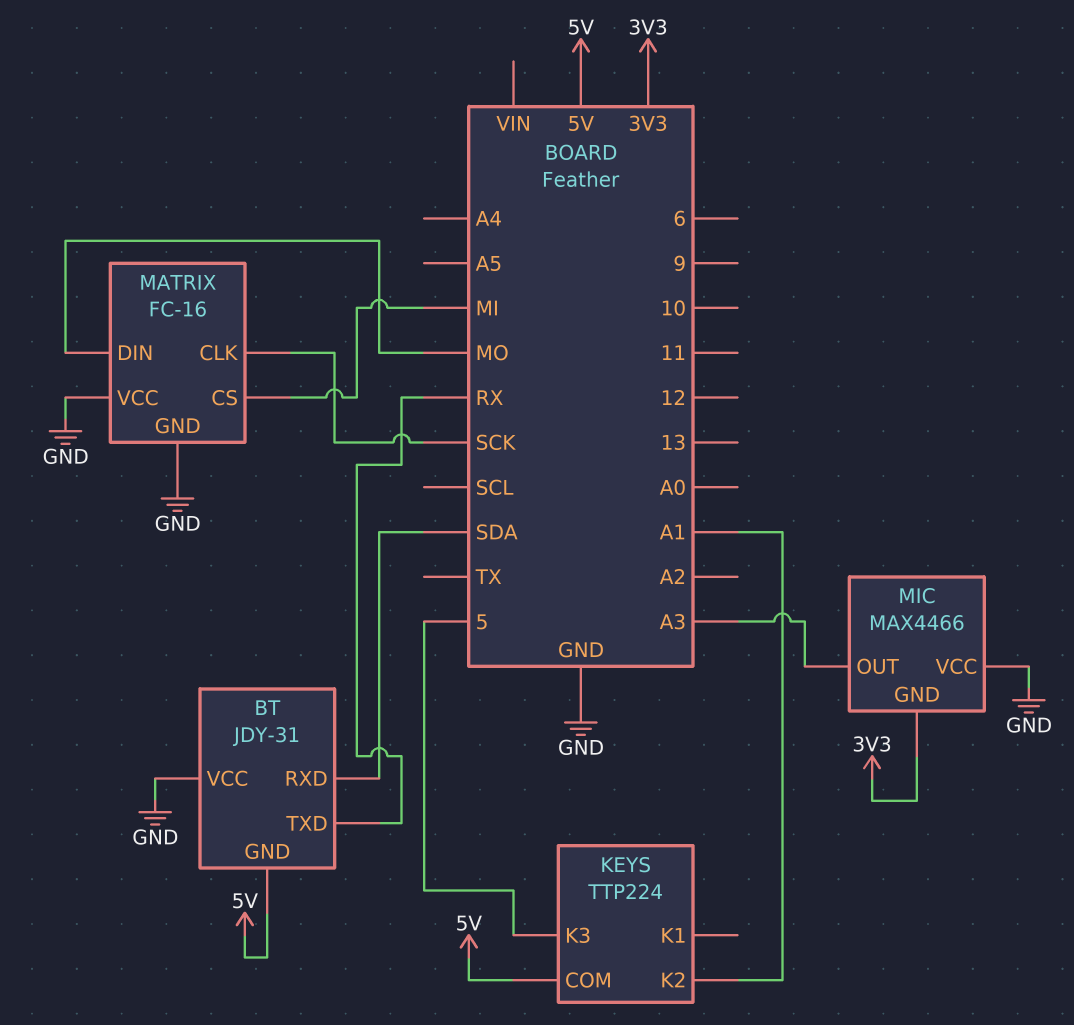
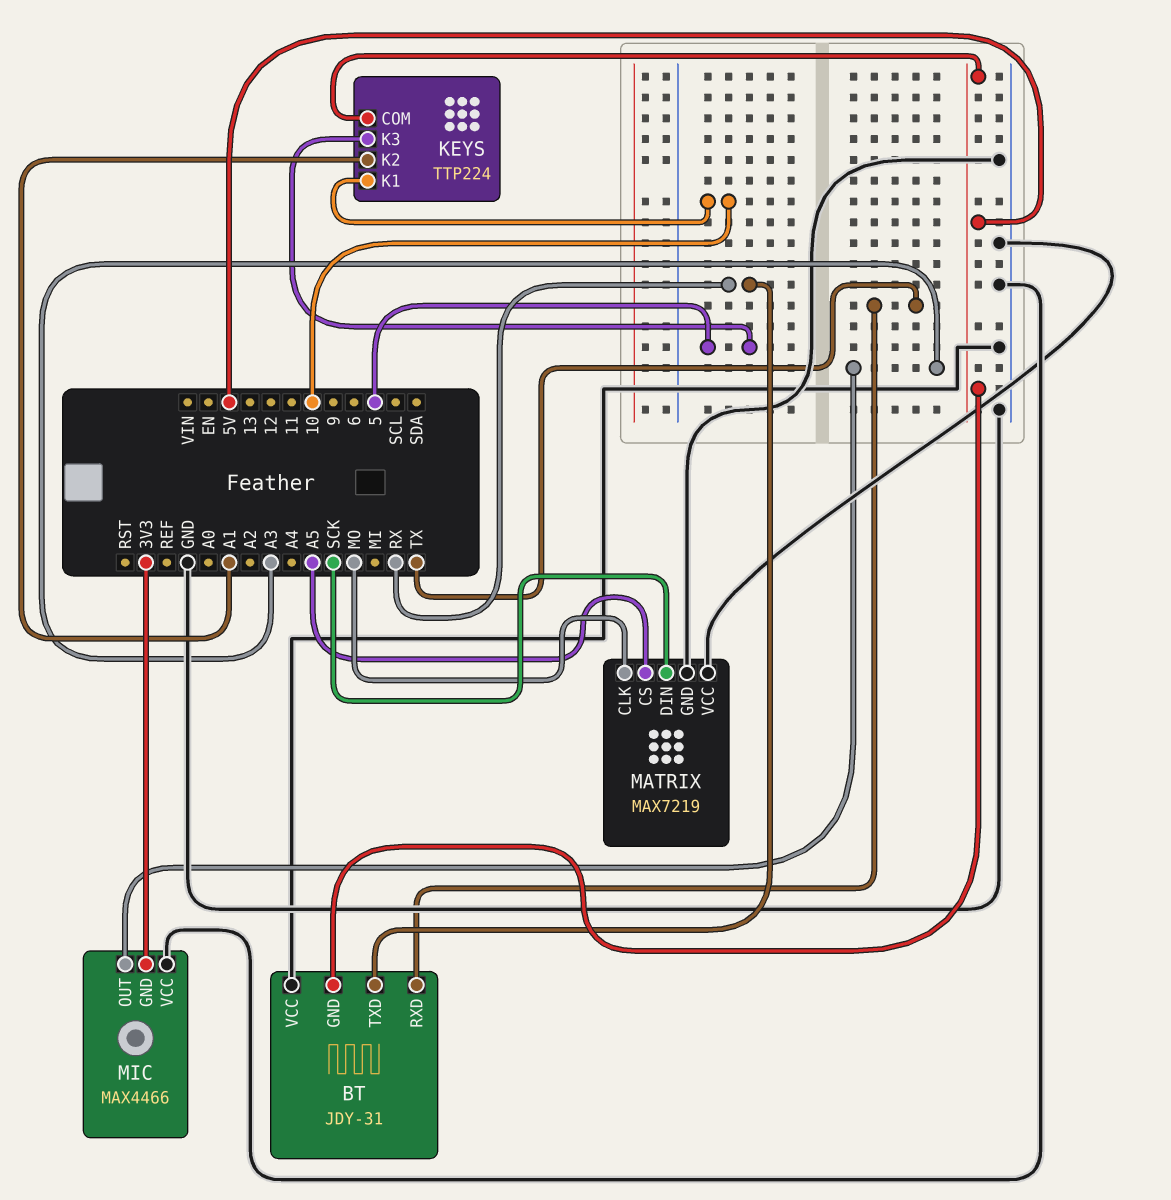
BT pin RXD: SDA -> TX
KEYS pin K1: none -> 10
MATRIX: FC-16 -> MAX7219
MATRIX pin CLK: SCK -> MO
MATRIX pin CS: MI -> A5
MATRIX pin DIN: MO -> SCK

